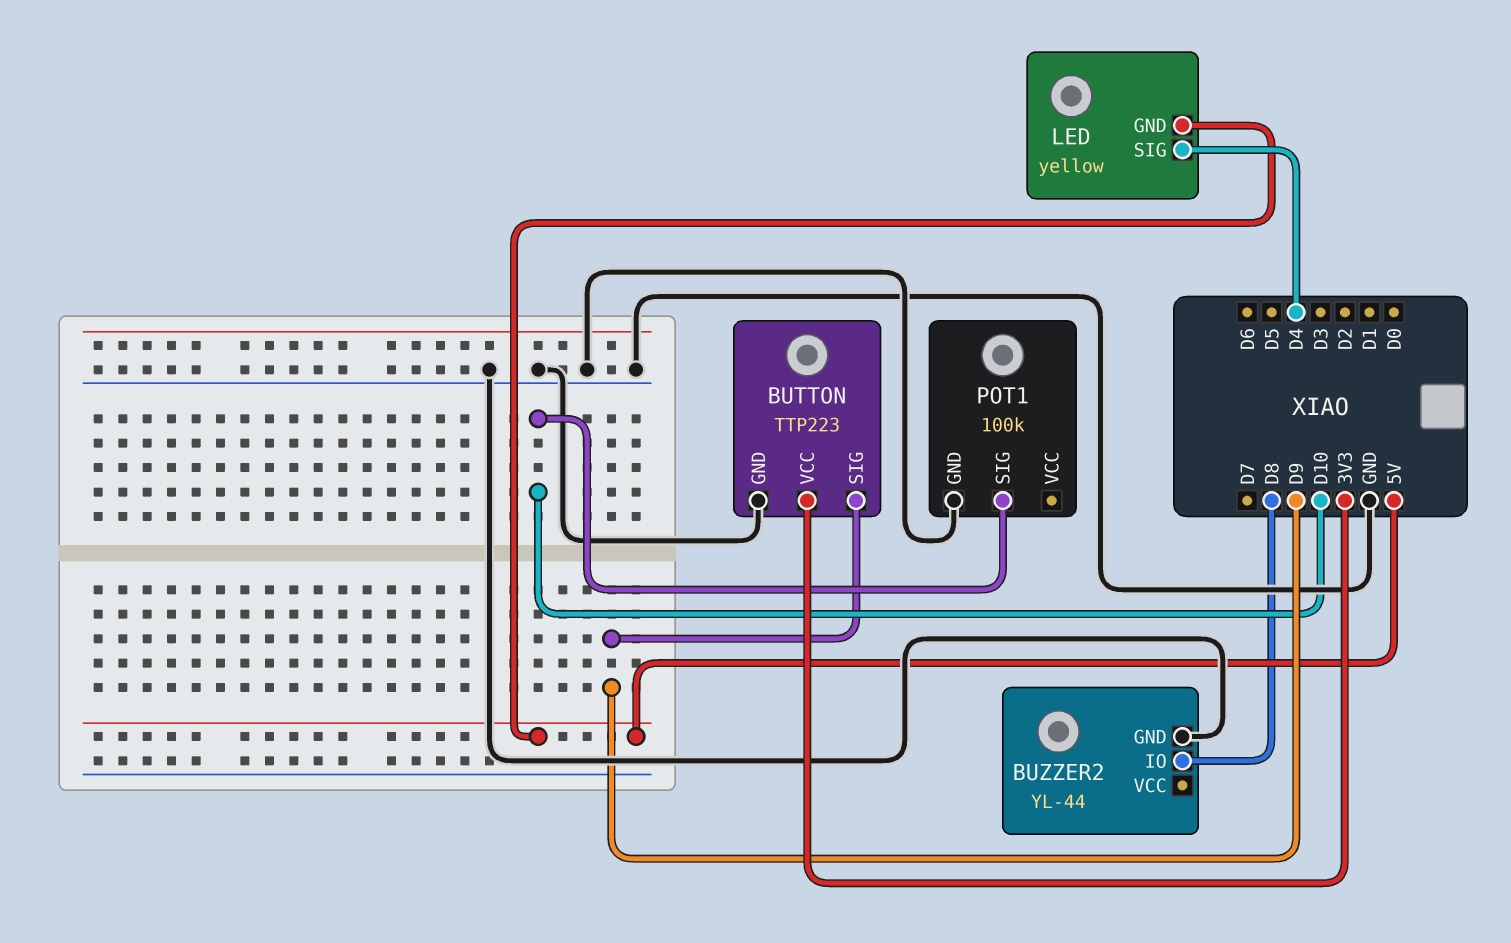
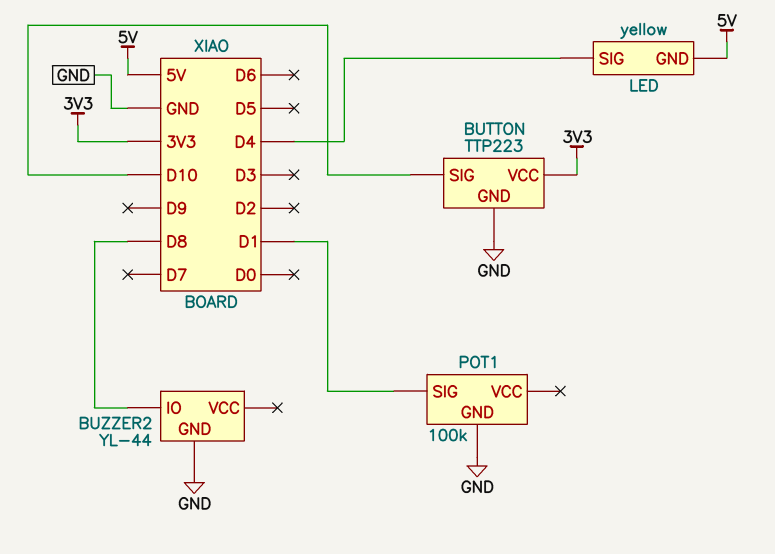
BUTTON pin SIG: D9 -> D10
POT1 pin SIG: D10 -> D1

